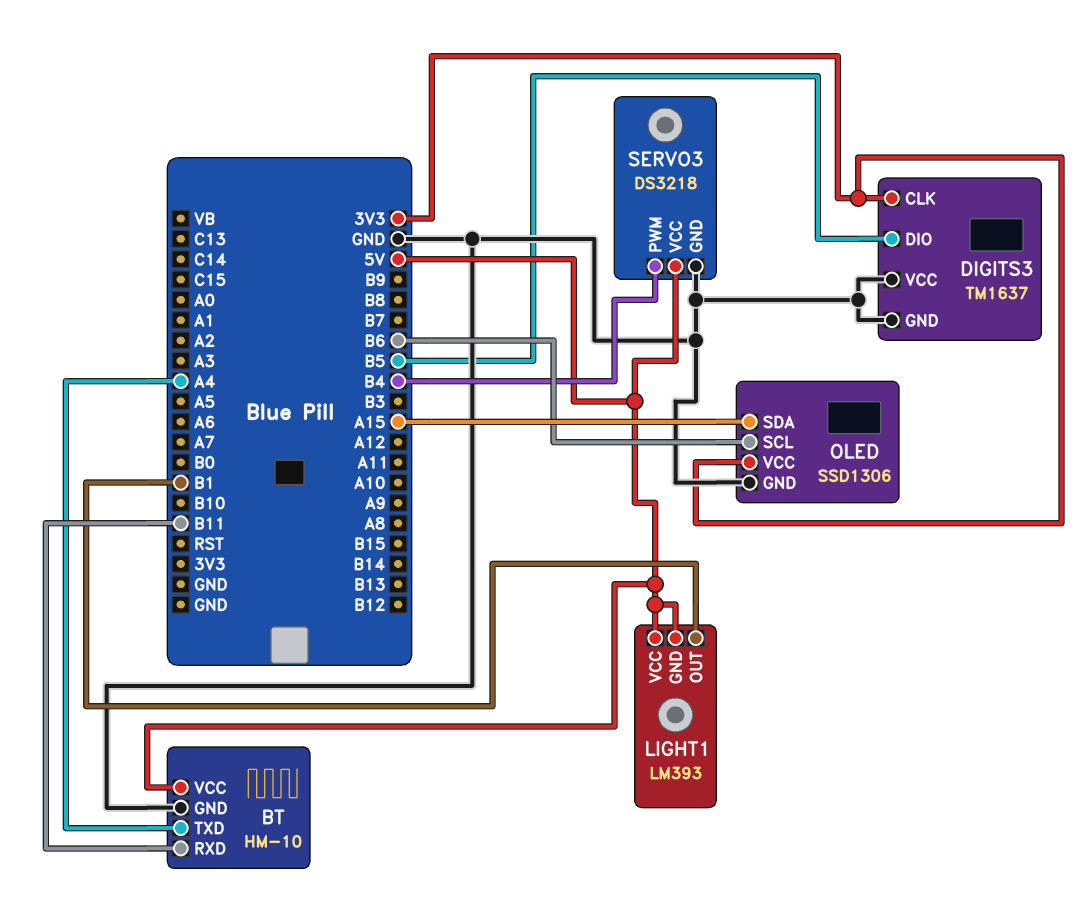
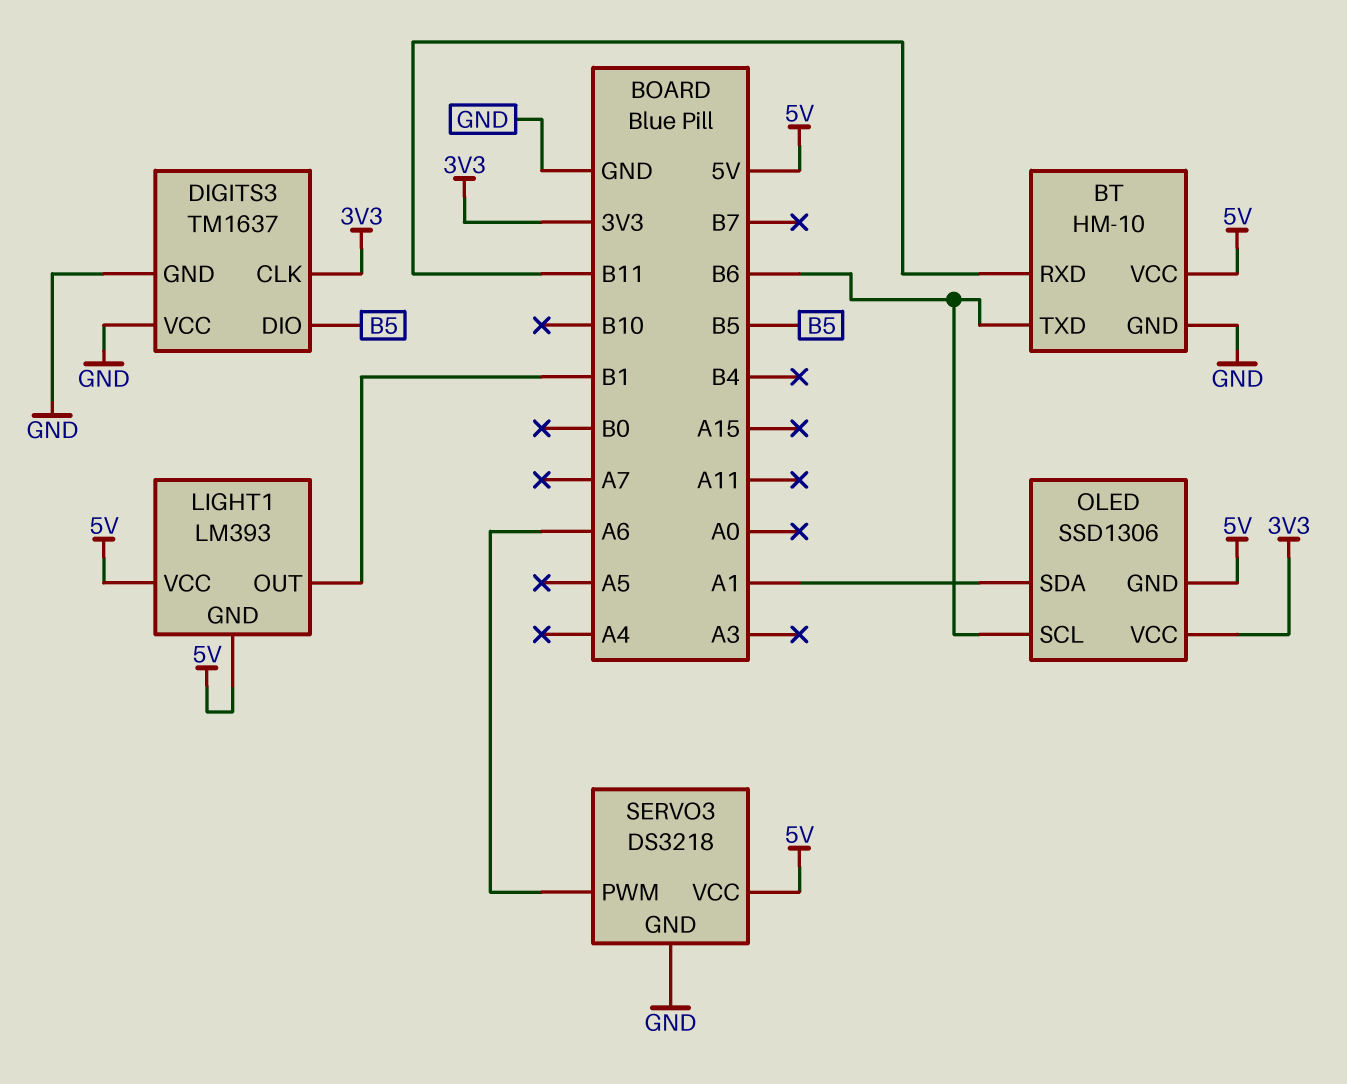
BT pin TXD: A4 -> B6
OLED pin GND: GND -> 5V
OLED pin SDA: A15 -> A1
SERVO3 pin PWM: B4 -> A6

